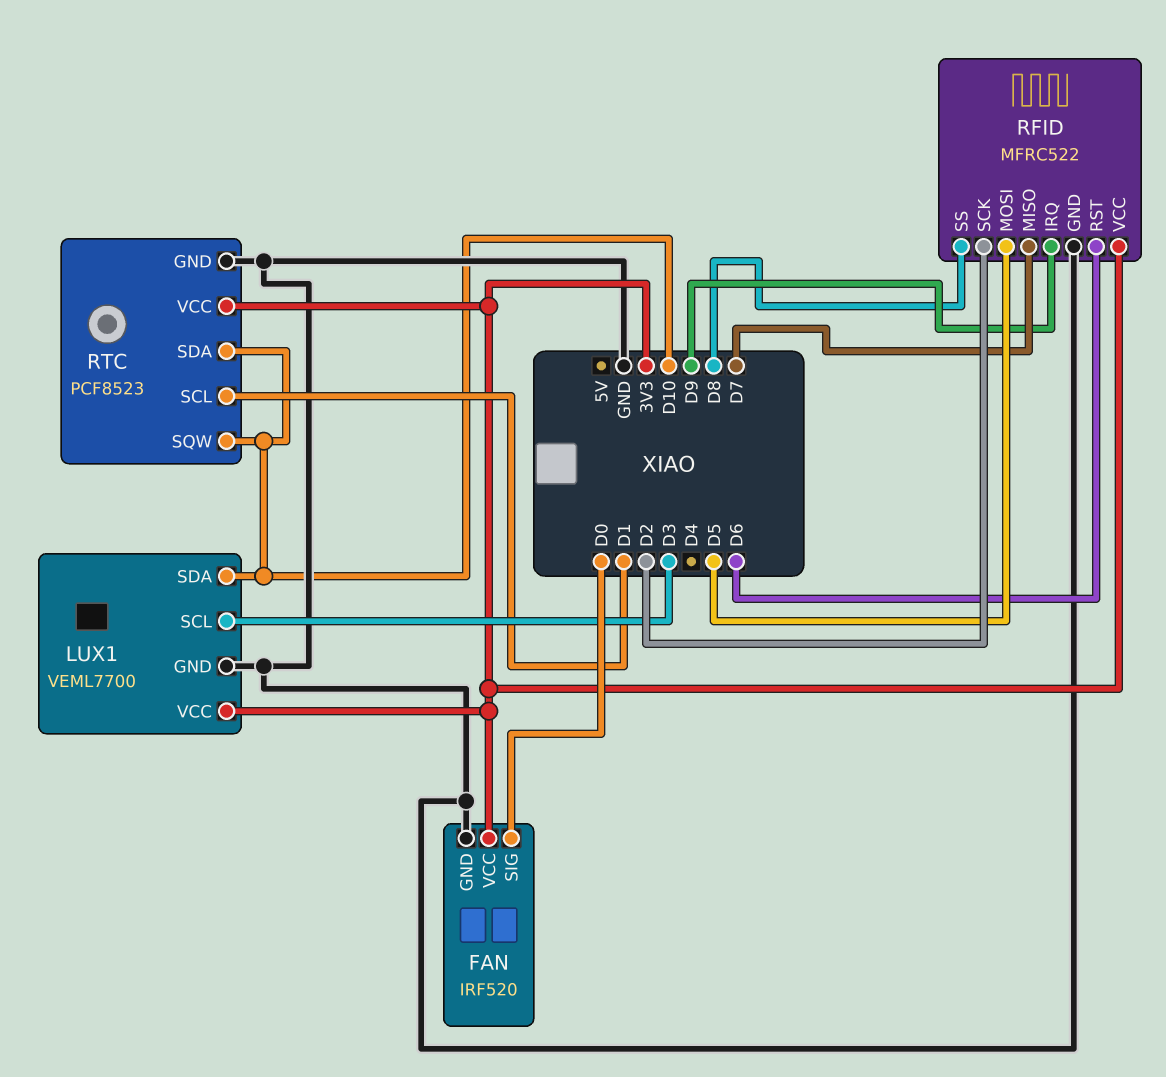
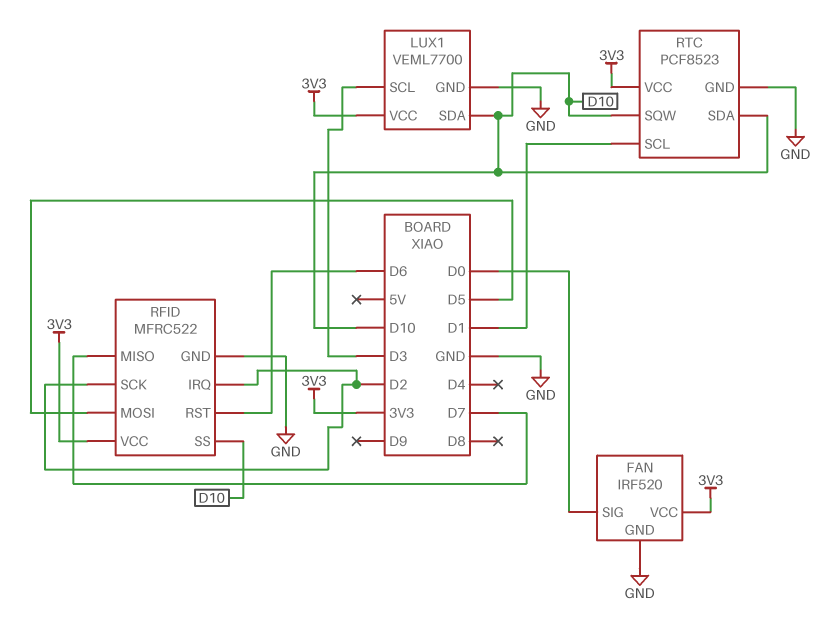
RFID pin IRQ: D9 -> D2
RFID pin SS: D8 -> D10

